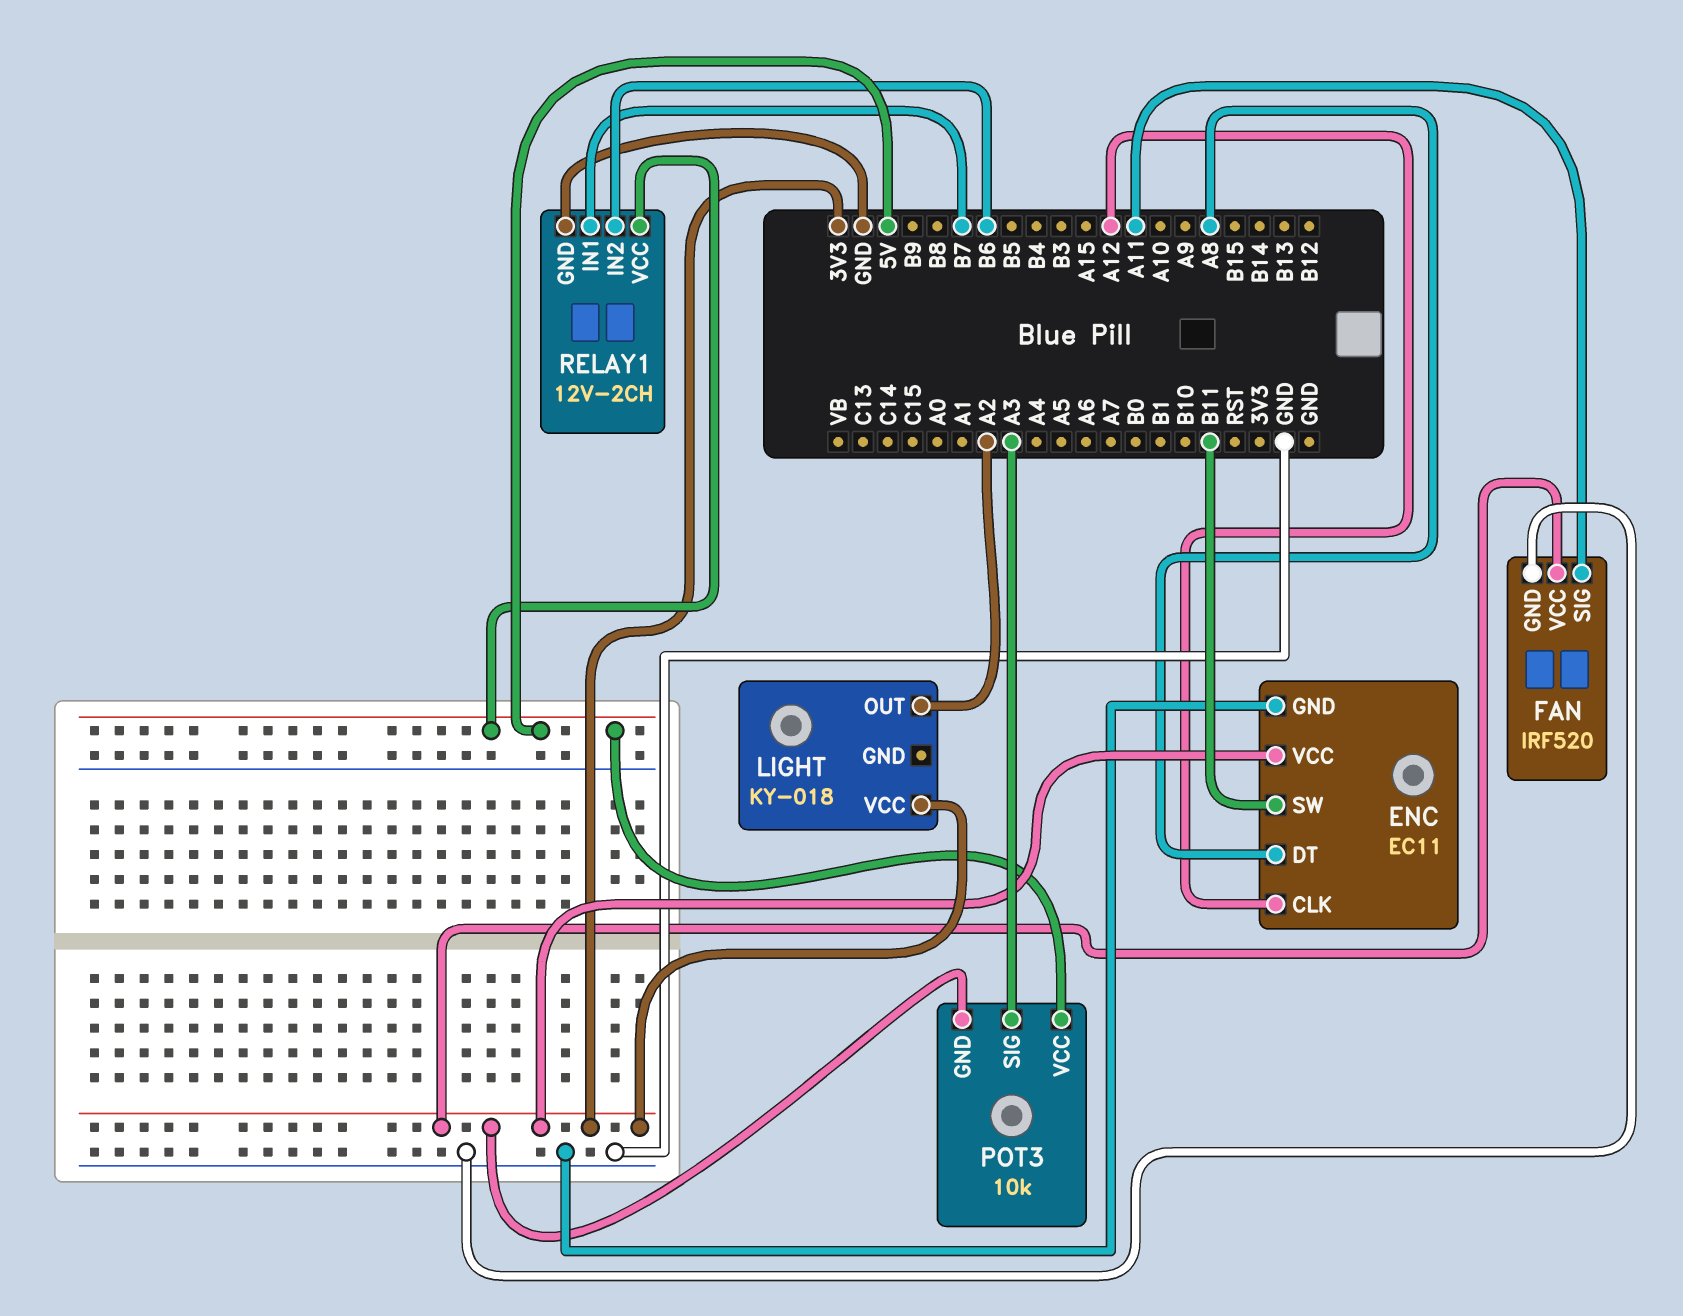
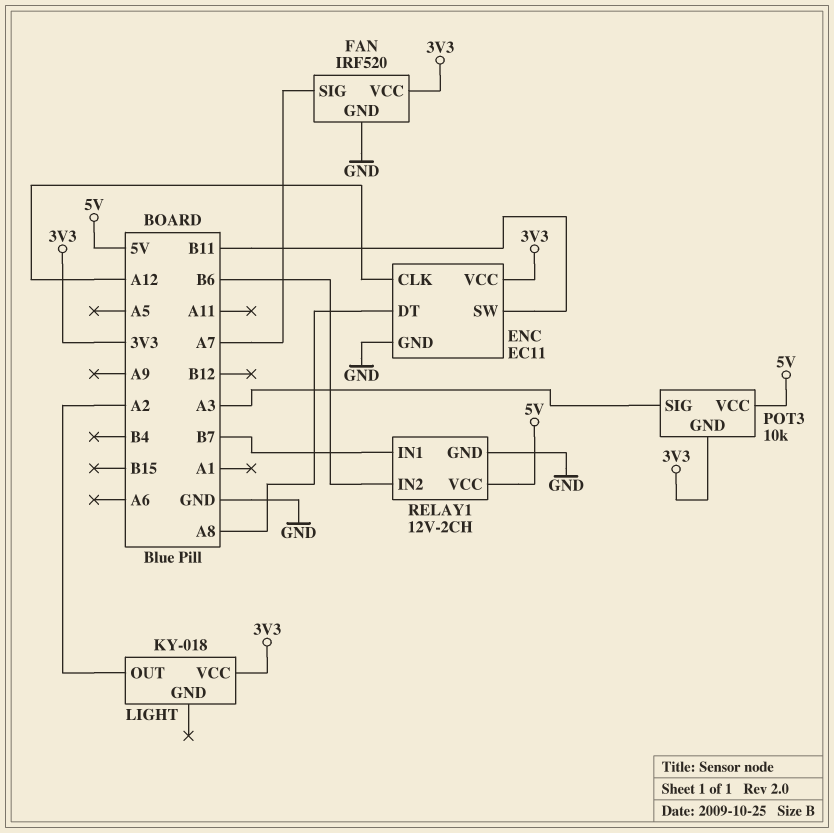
FAN pin SIG: A11 -> A7

